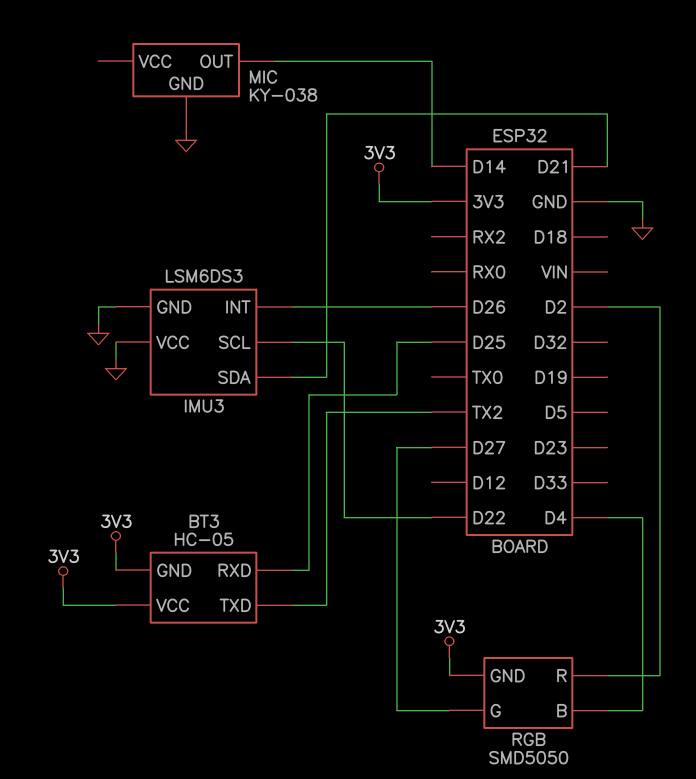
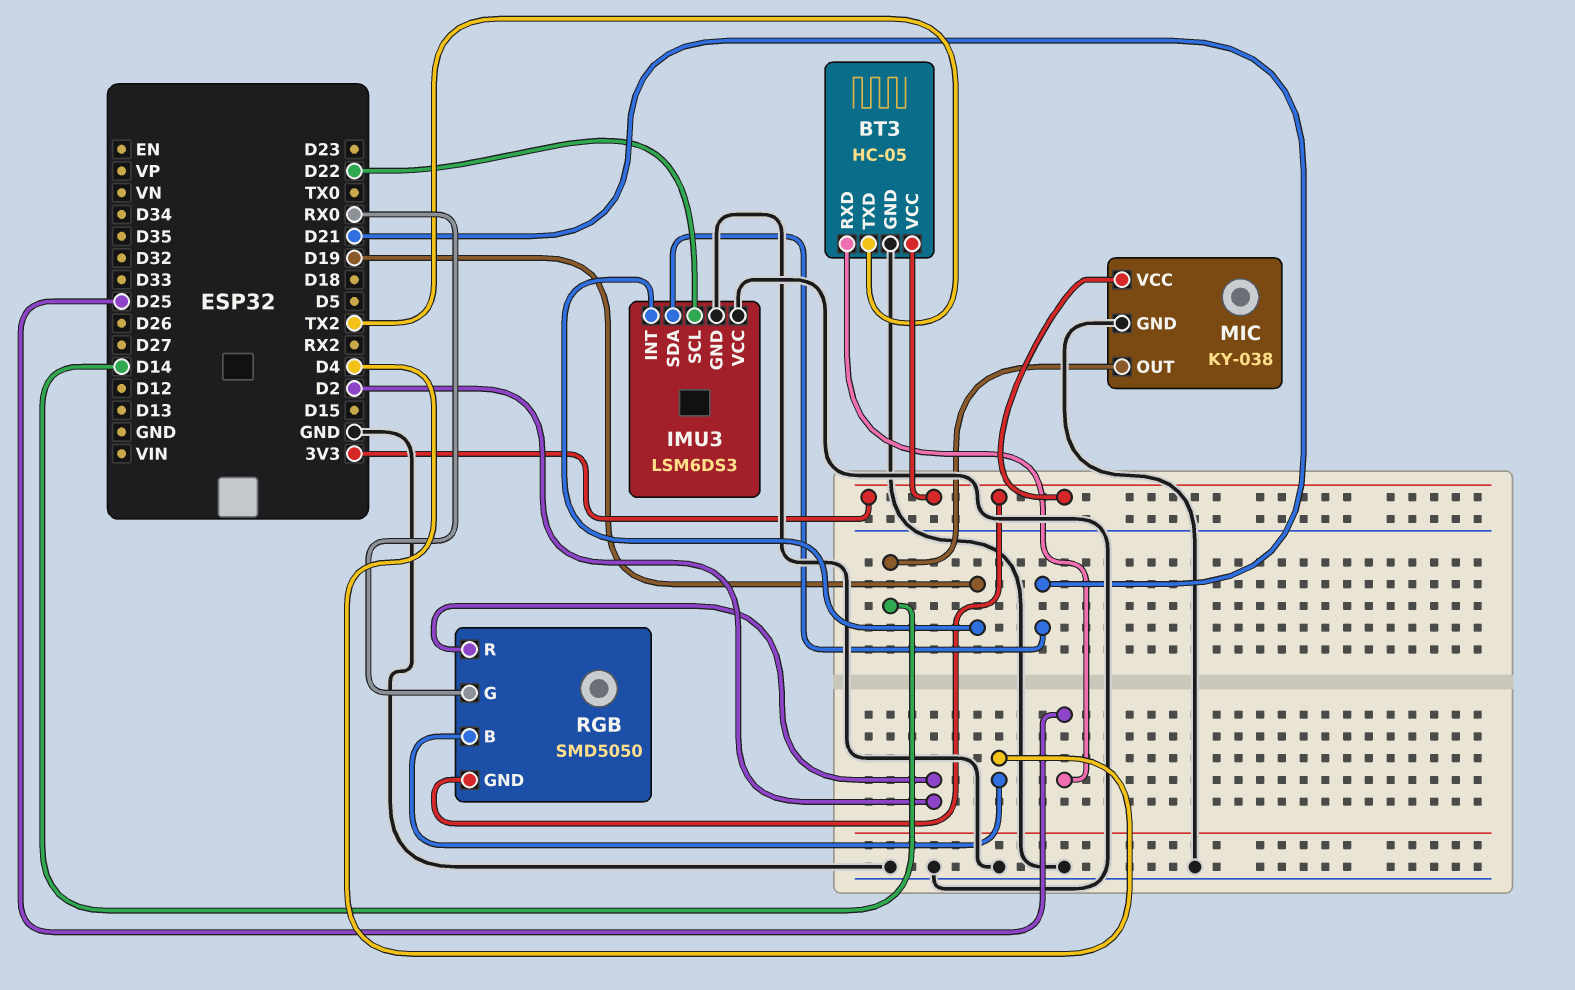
BT3 pin GND: 3V3 -> GND
IMU3 pin INT: D26 -> D19
MIC pin VCC: none -> 3V3
RGB pin G: D27 -> RX0

